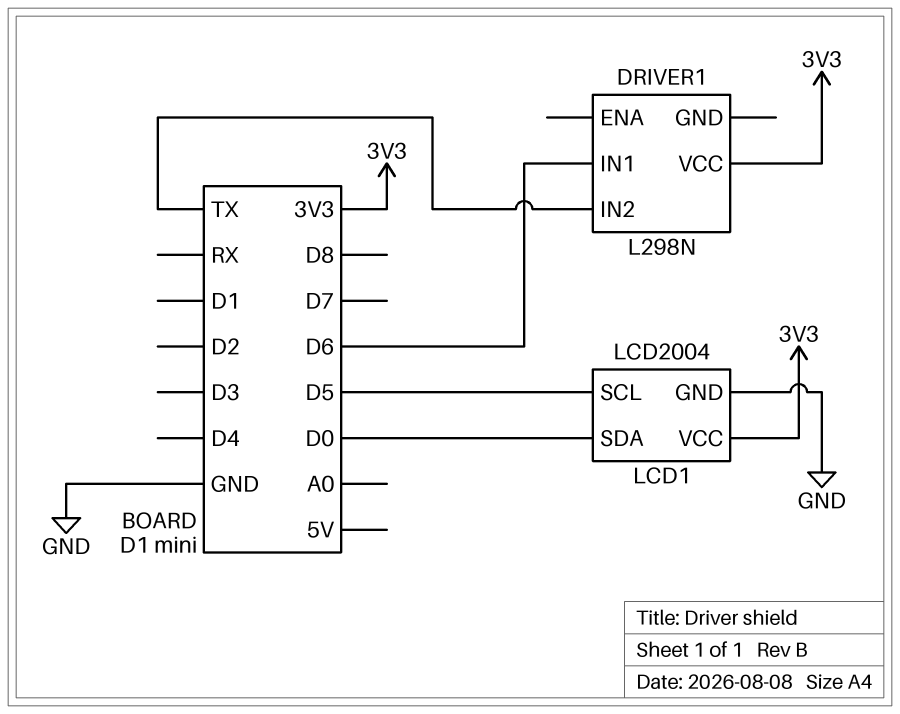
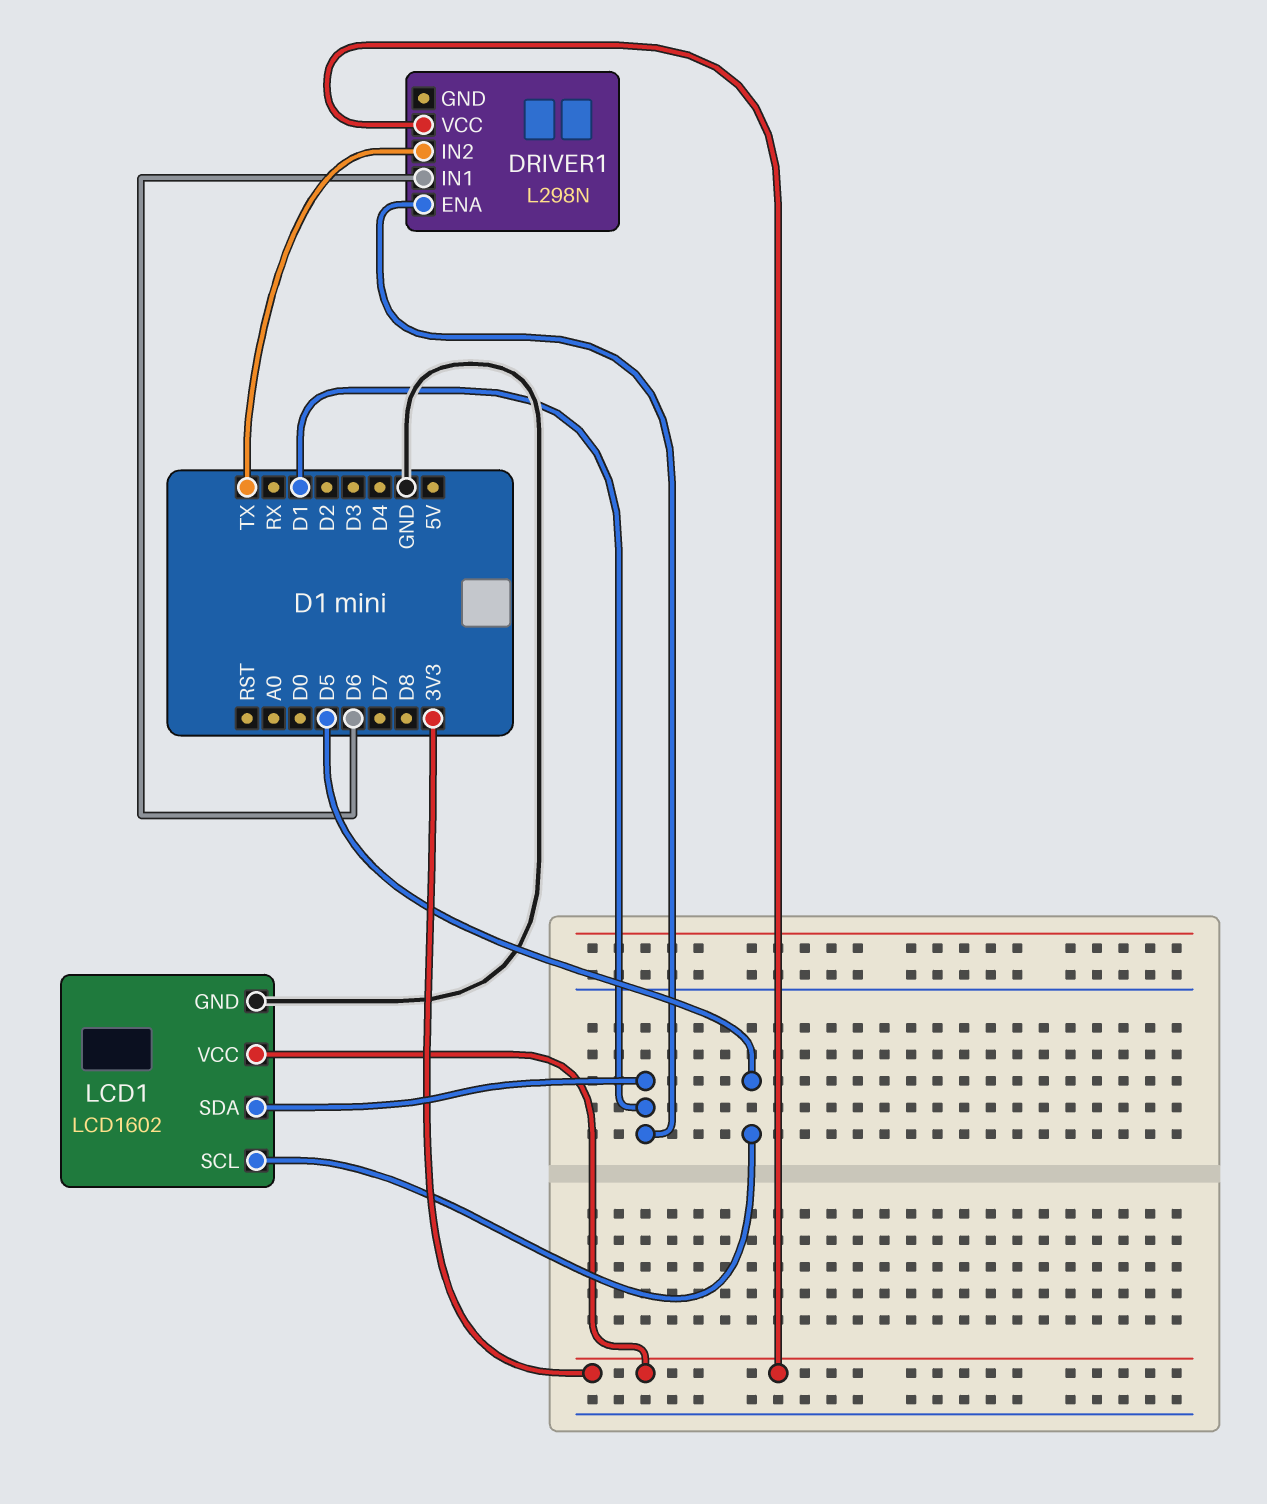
DRIVER1 pin ENA: none -> D1
LCD1: LCD2004 -> LCD1602
LCD1 pin SDA: D0 -> D1

